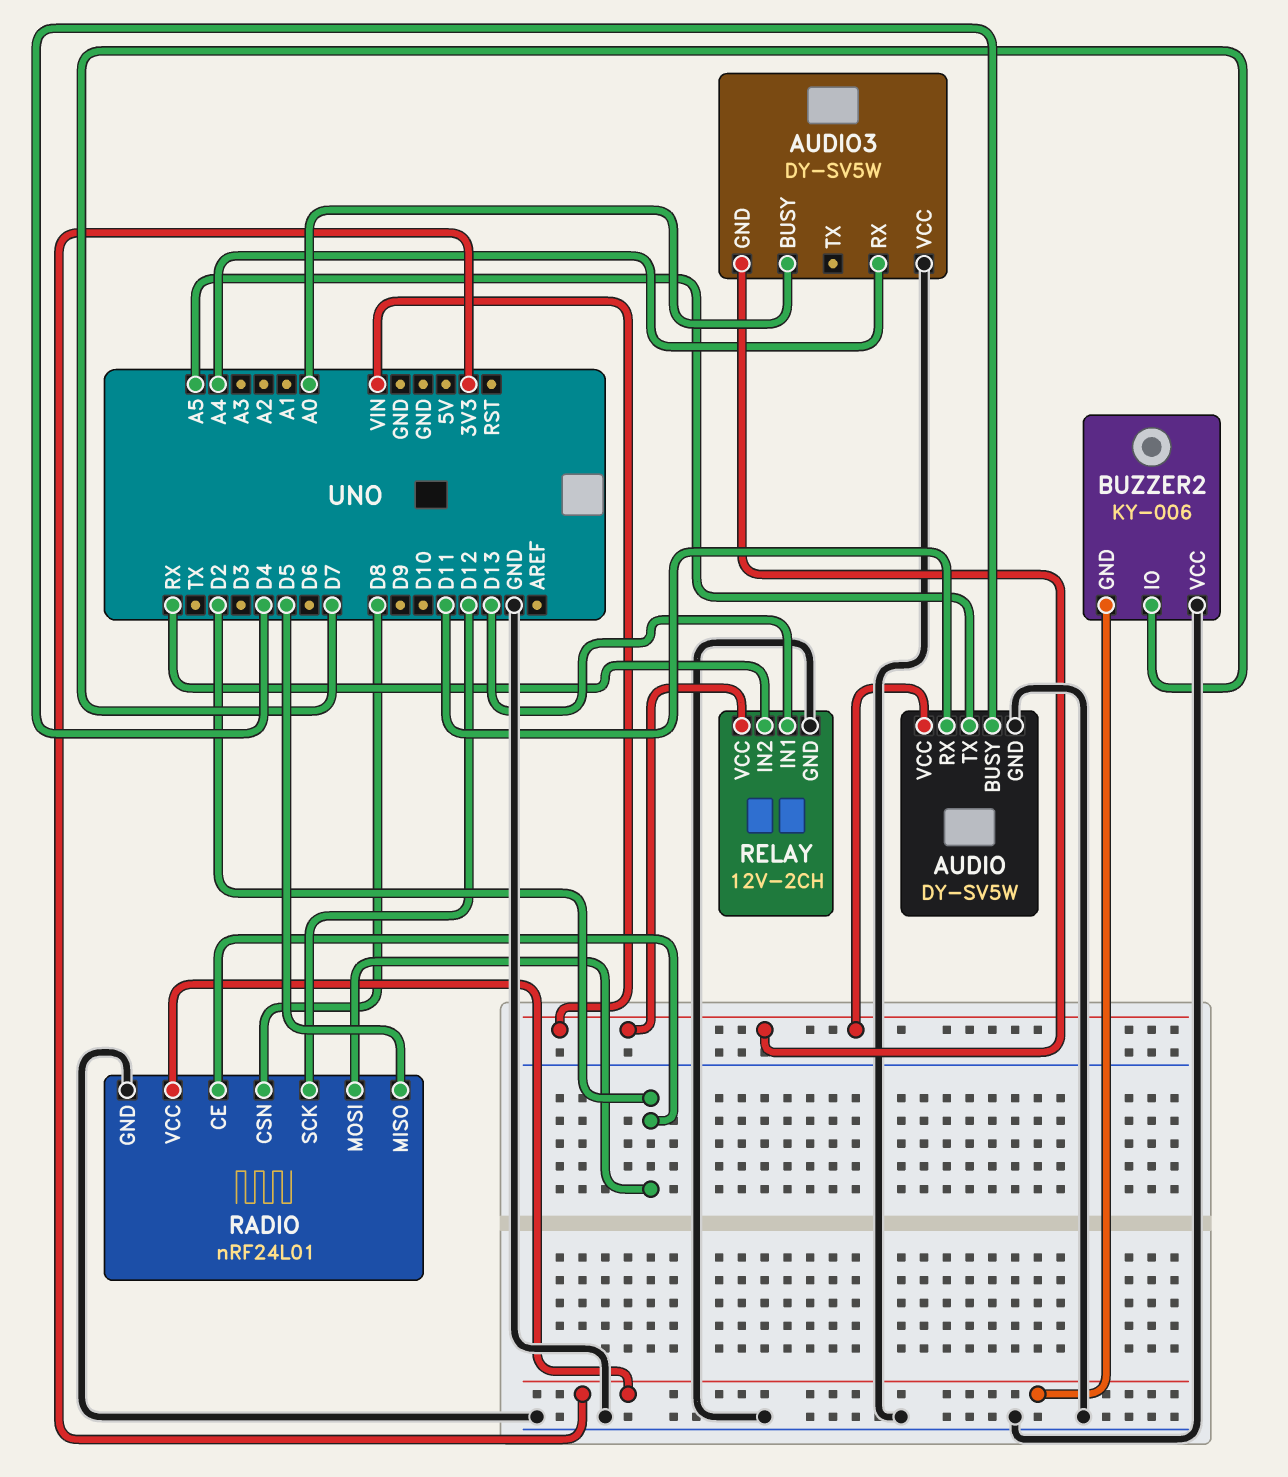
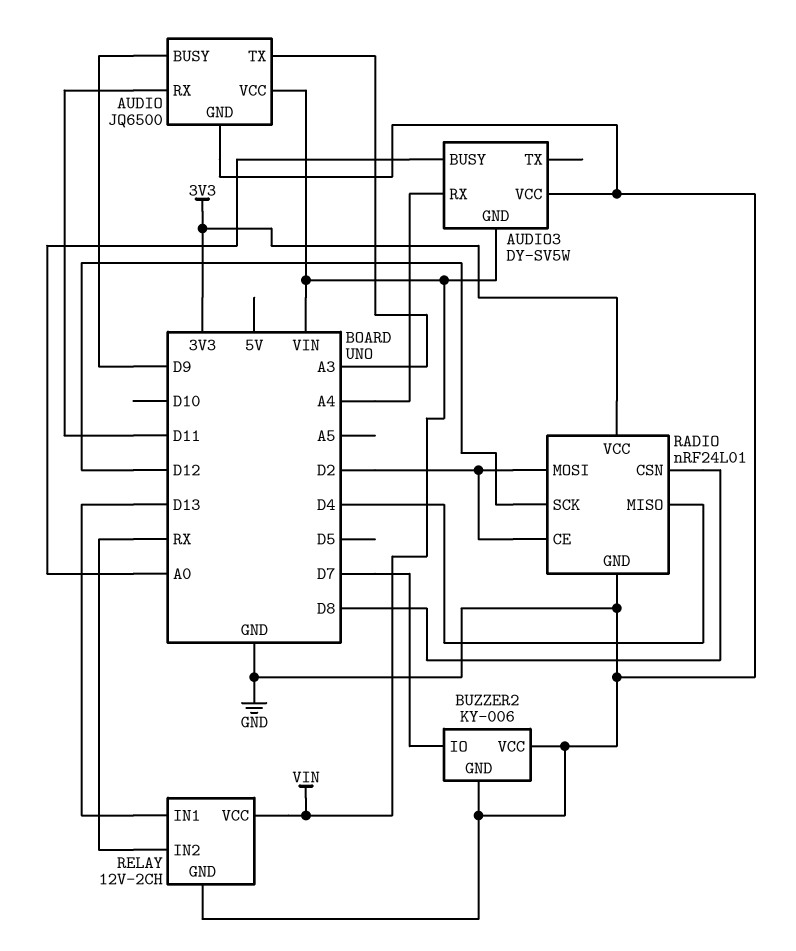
AUDIO: DY-SV5W -> JQ6500
AUDIO pin BUSY: D4 -> D9
AUDIO pin TX: A5 -> A3
BUZZER2 pin GND: 3V3 -> GND
RADIO pin MISO: D5 -> D4

